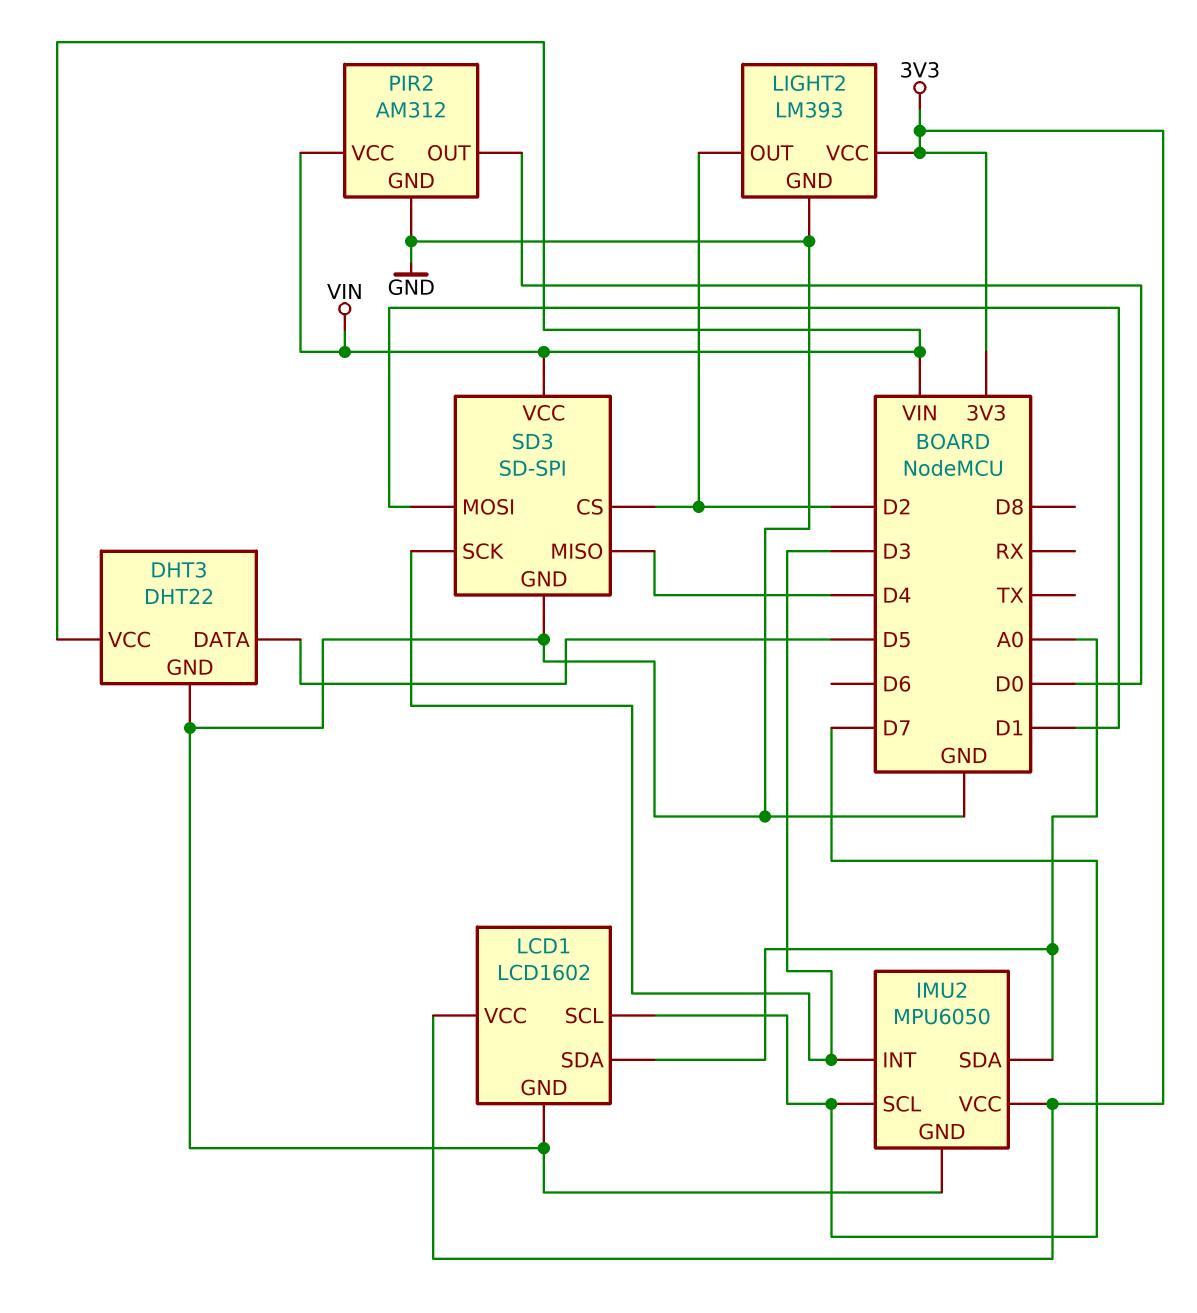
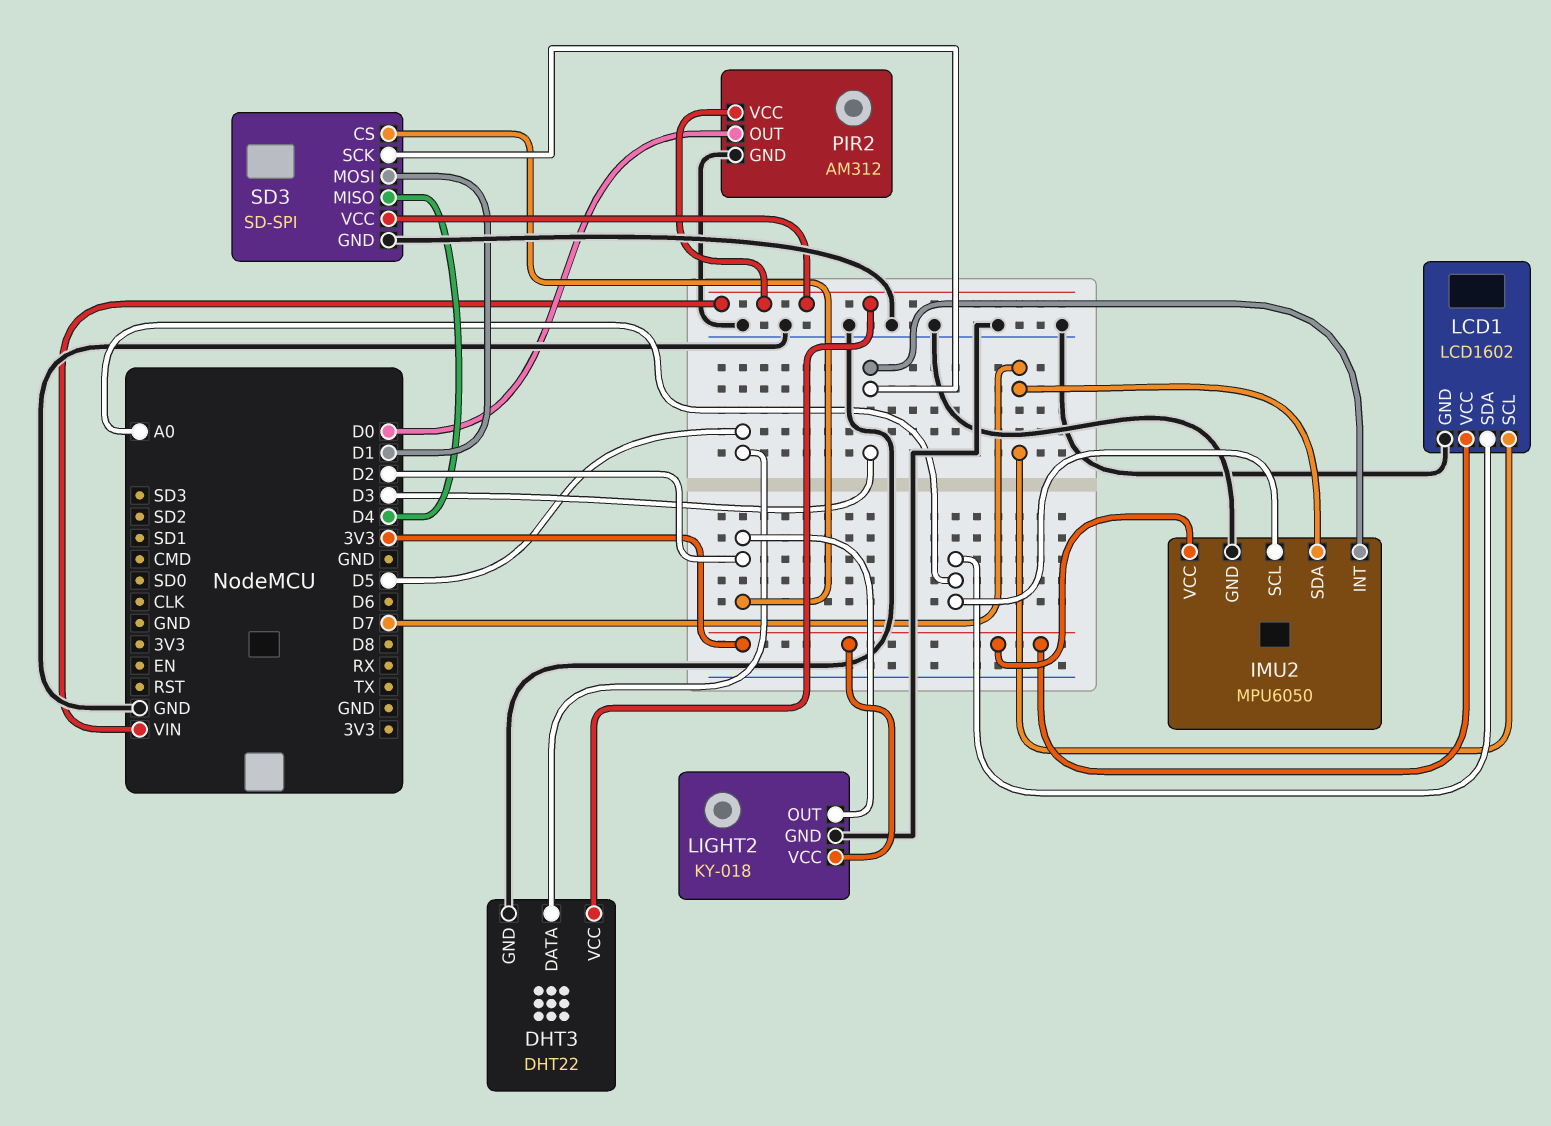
IMU2 pin SCL: D7 -> A0
IMU2 pin SDA: A0 -> D7
LIGHT2: LM393 -> KY-018

